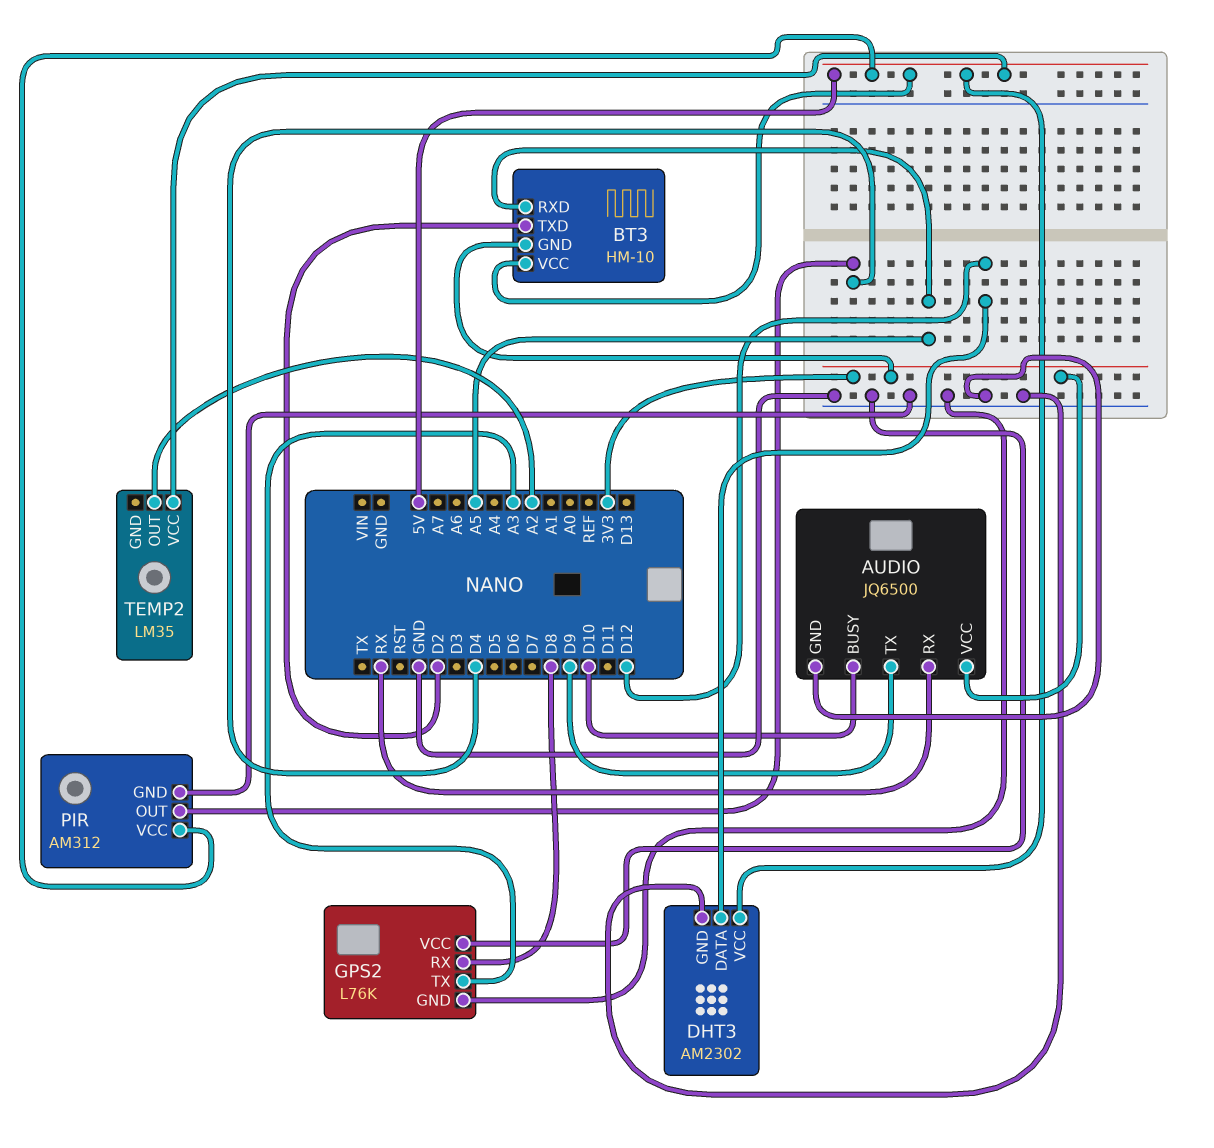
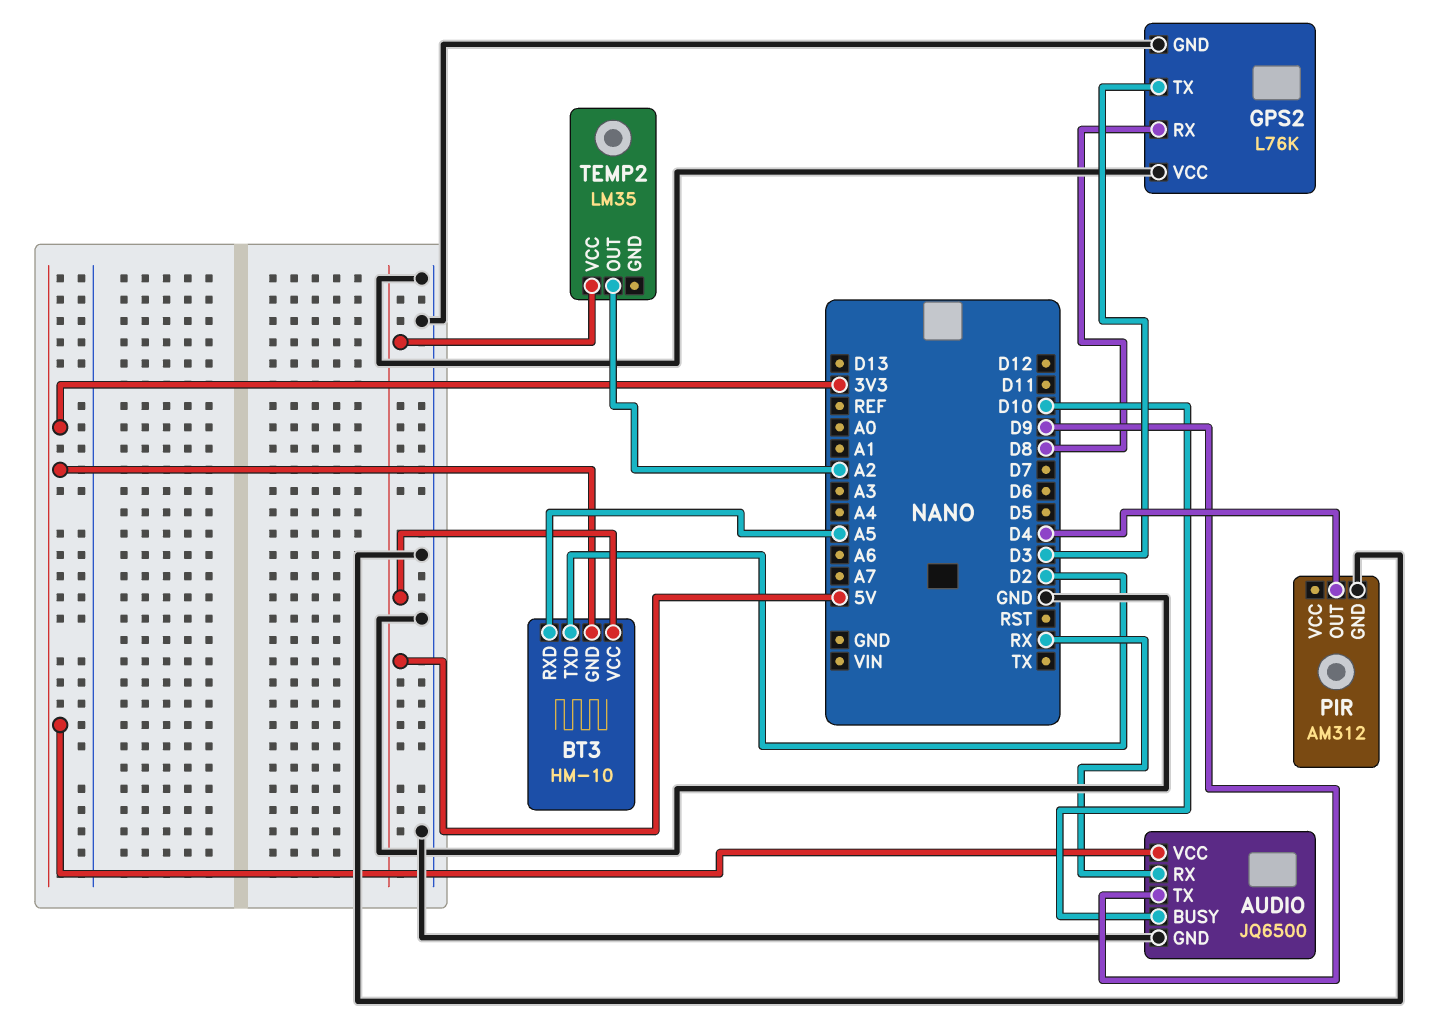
DHT3: AM2302 -> none
DHT3 pin DATA: D12 -> none
DHT3 pin GND: GND -> none
DHT3 pin VCC: 5V -> none
GPS2 pin TX: A3 -> D3
PIR pin VCC: 5V -> none

